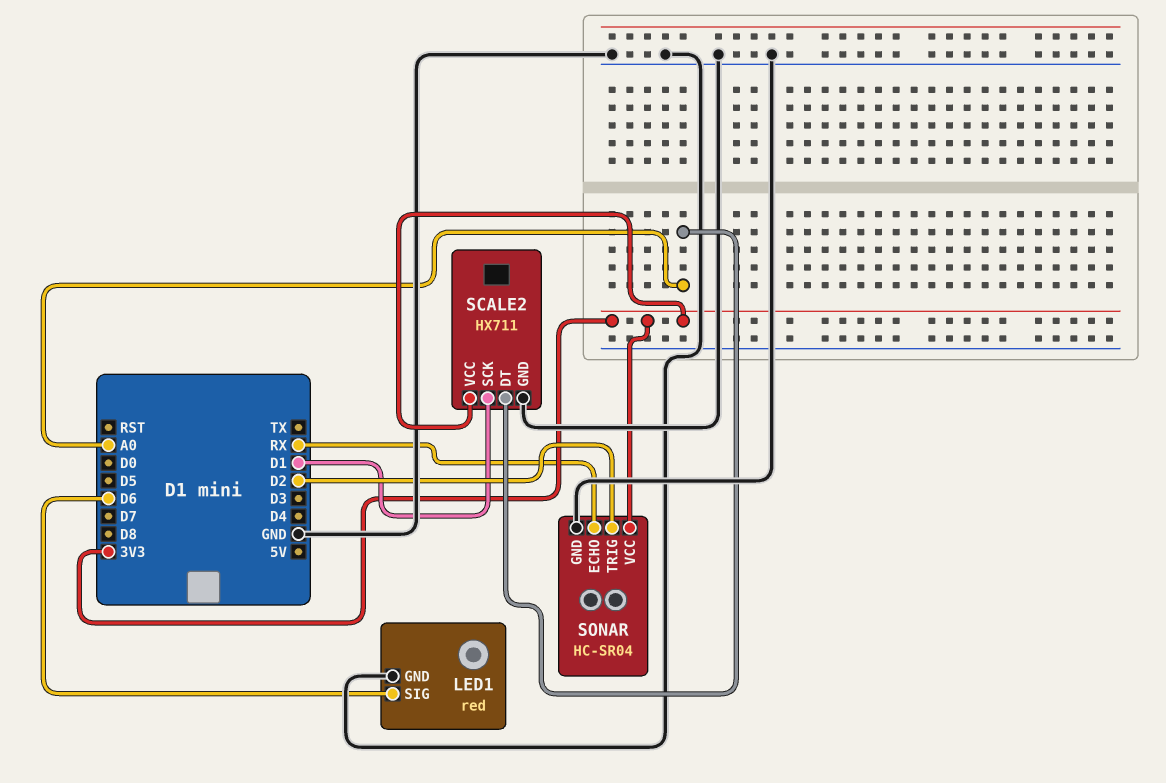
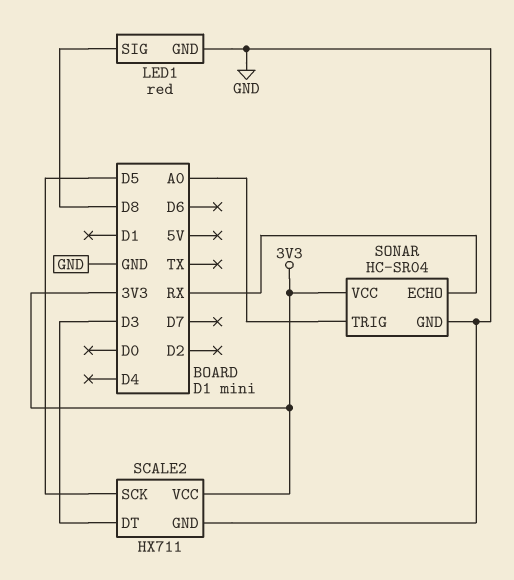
LED1 pin SIG: D6 -> D8
SCALE2 pin DT: A0 -> D3
SCALE2 pin SCK: D1 -> D5
SONAR pin TRIG: D2 -> A0

